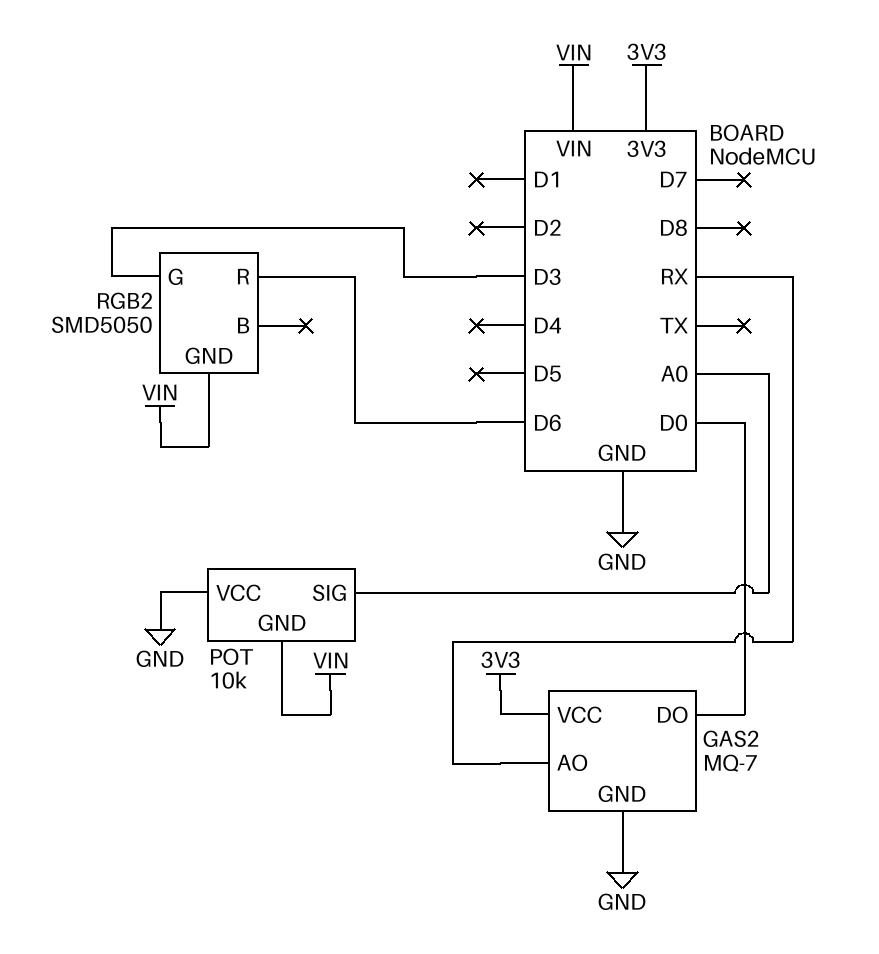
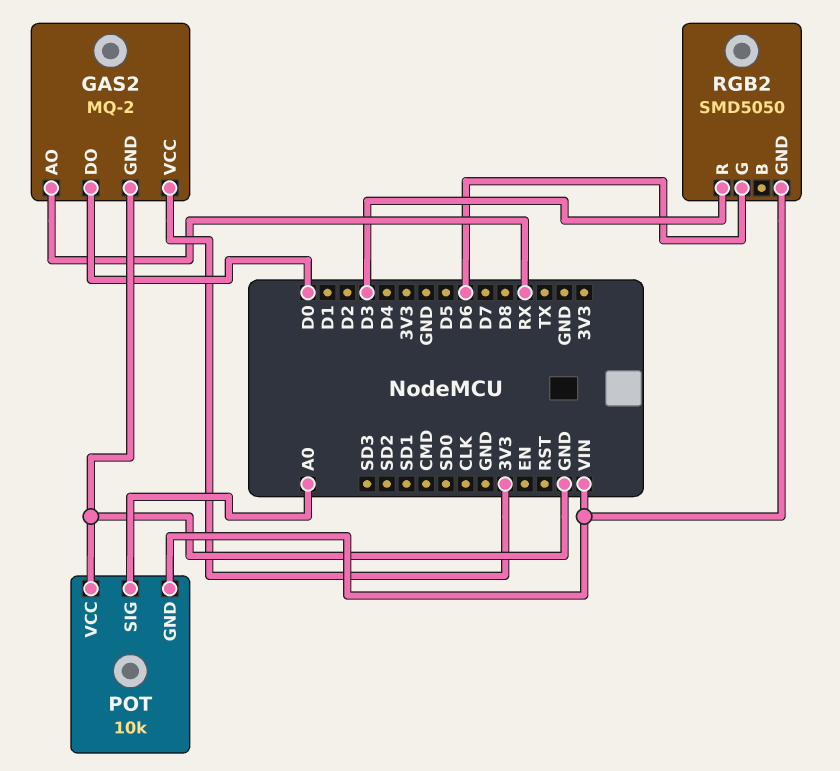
GAS2: MQ-7 -> MQ-2
RGB2 pin G: D3 -> D6
RGB2 pin R: D6 -> D3

